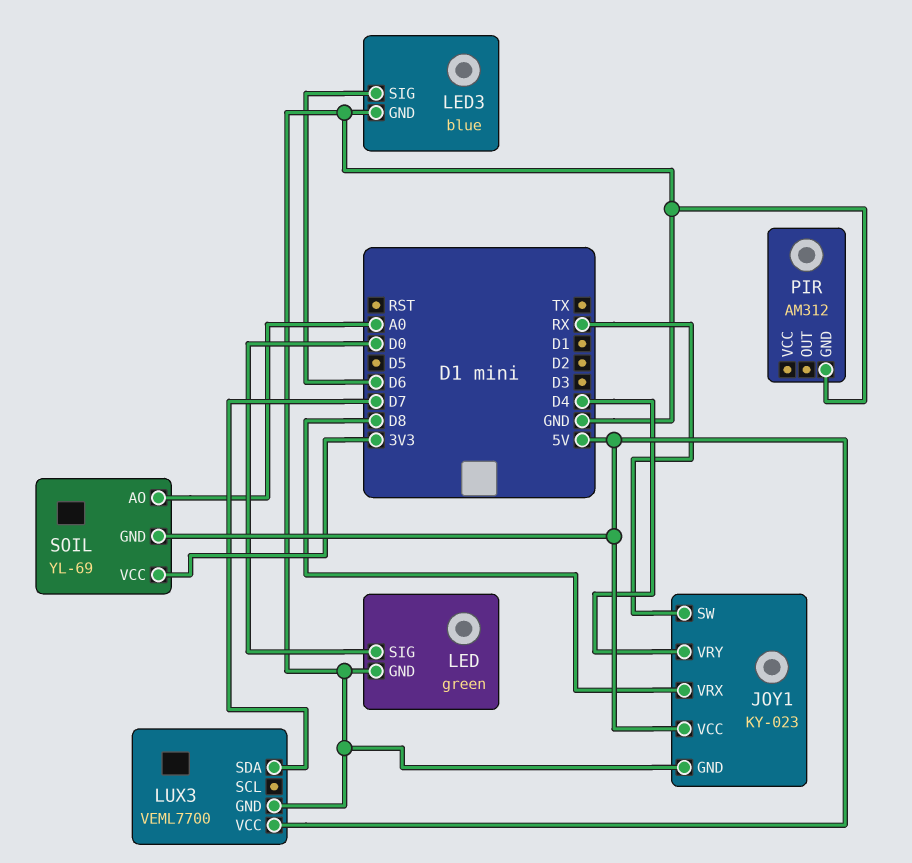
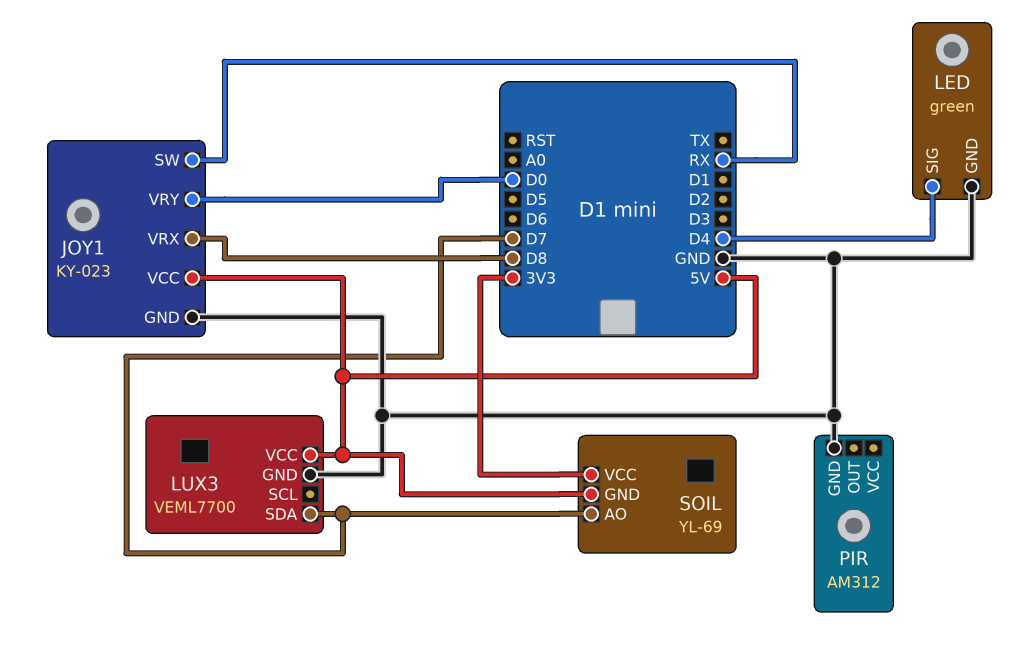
JOY1 pin VRY: D4 -> D0
LED pin SIG: D0 -> D4
LED3: blue -> none
LED3 pin GND: GND -> none
LED3 pin SIG: D6 -> none
SOIL pin AO: A0 -> D7

